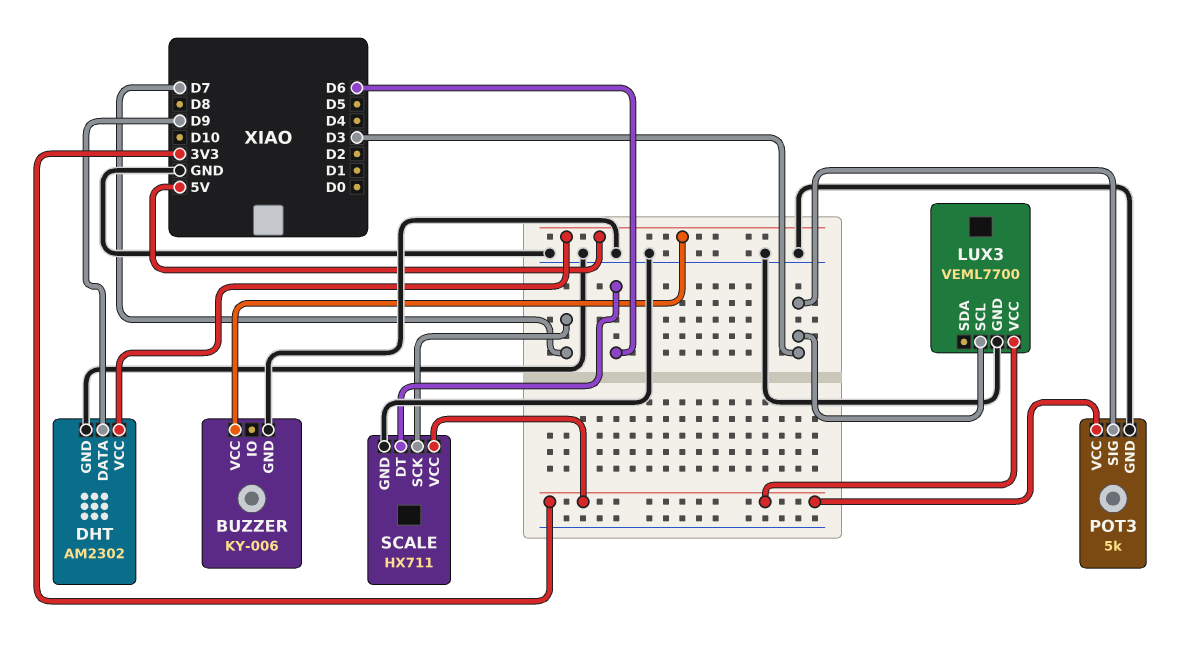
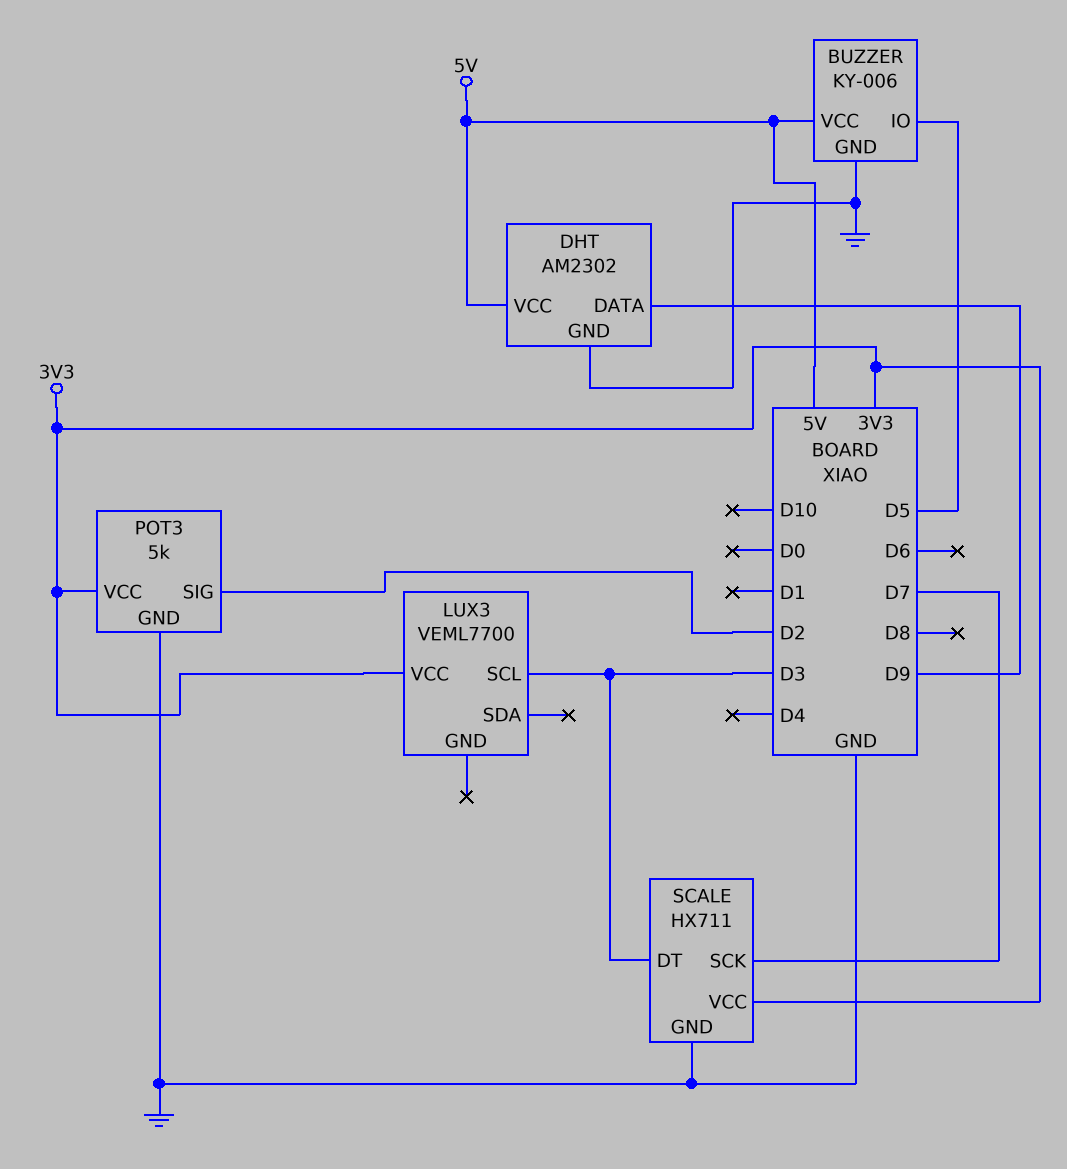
BUZZER pin IO: none -> D5
LUX3 pin GND: GND -> none
POT3 pin SIG: D3 -> D2
SCALE pin DT: D6 -> D3

